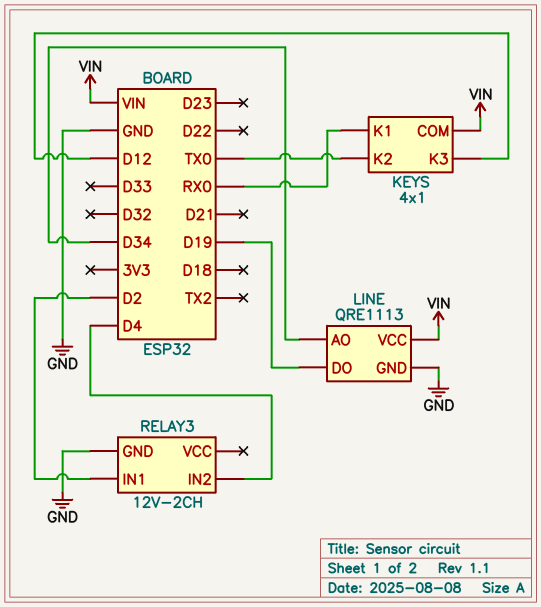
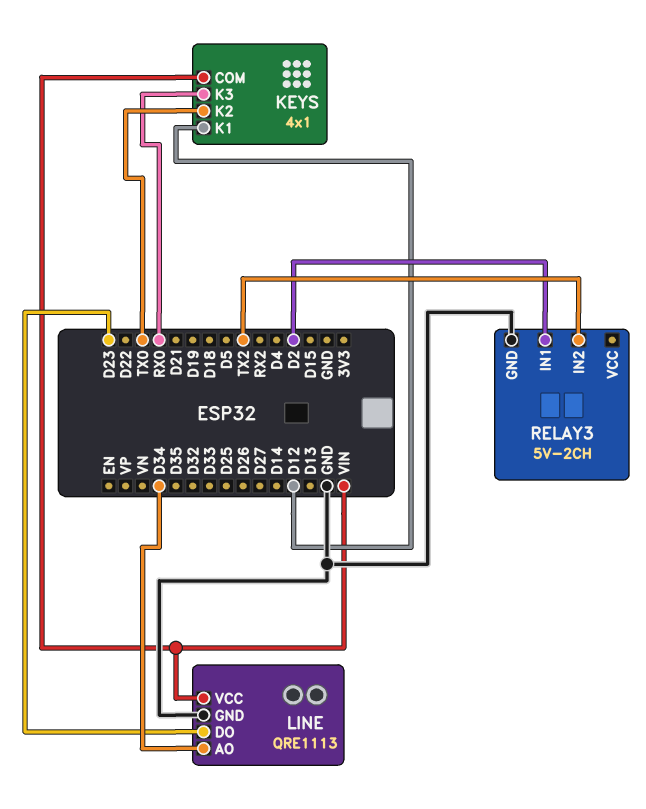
KEYS pin K1: RX0 -> D12
KEYS pin K3: D12 -> RX0
LINE pin DO: D19 -> D23
RELAY3: 12V-2CH -> 5V-2CH
RELAY3 pin IN2: D4 -> TX2

